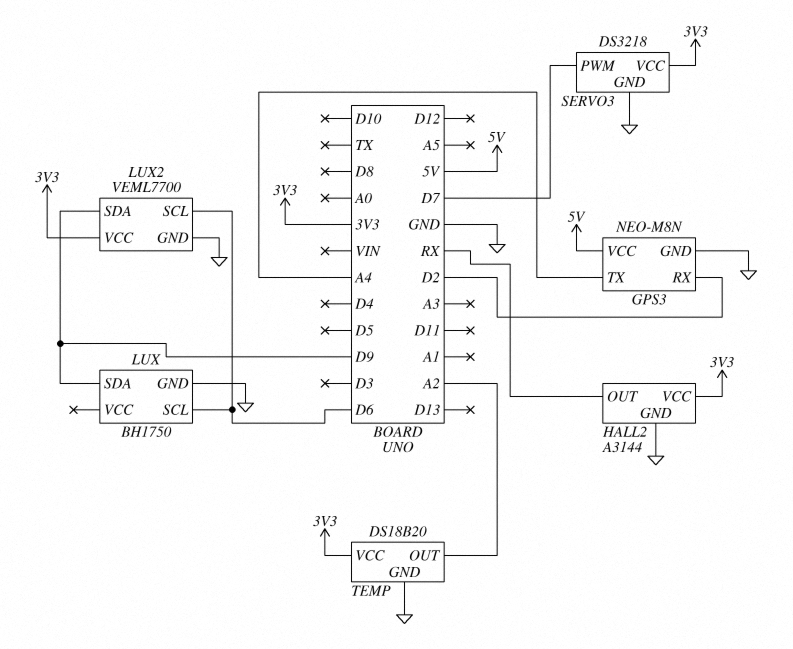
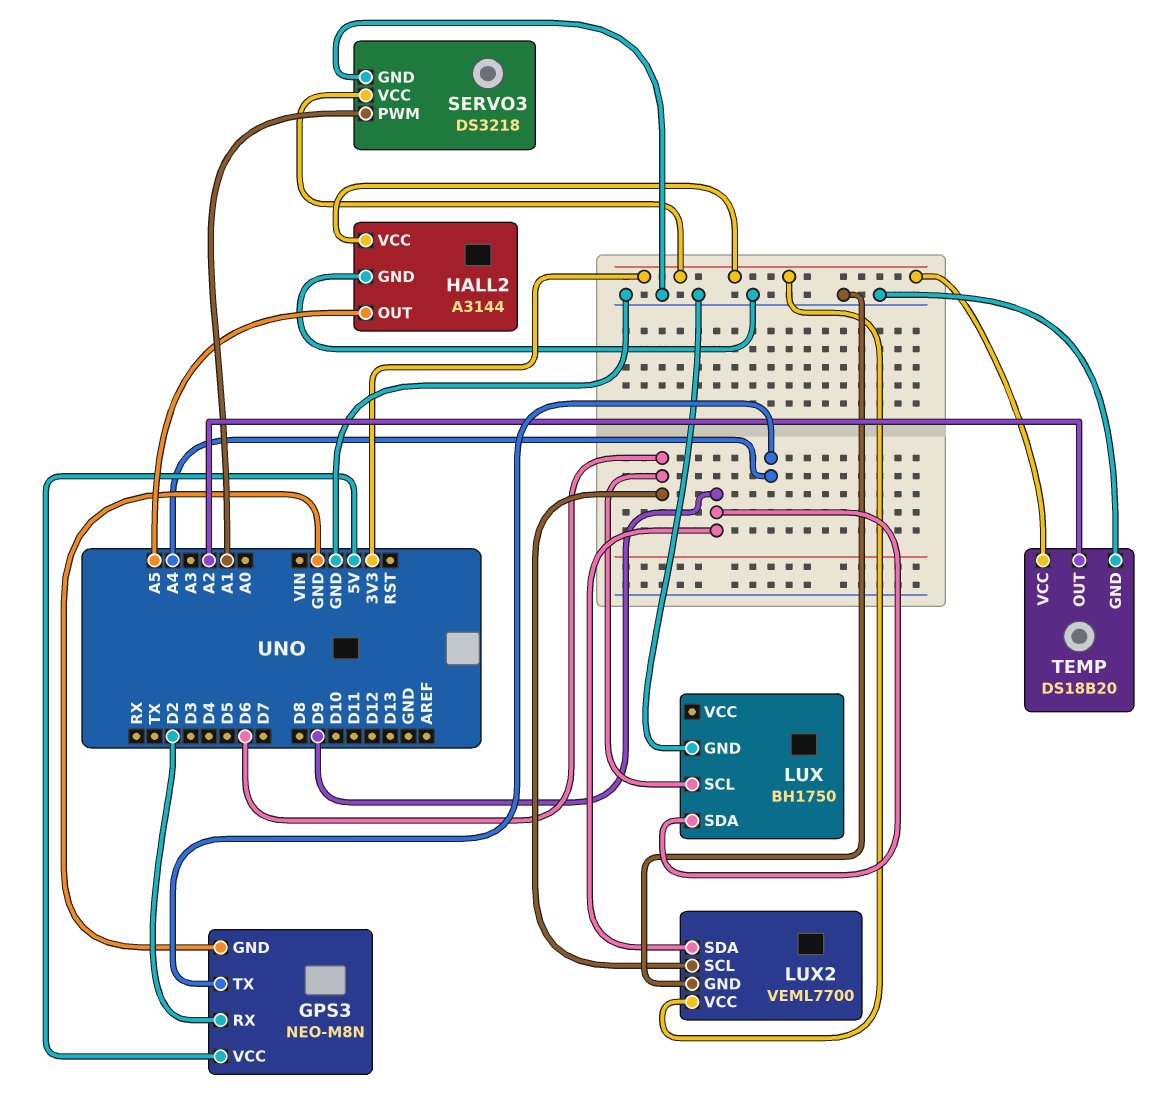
HALL2 pin OUT: RX -> A5
SERVO3 pin PWM: D7 -> A1

